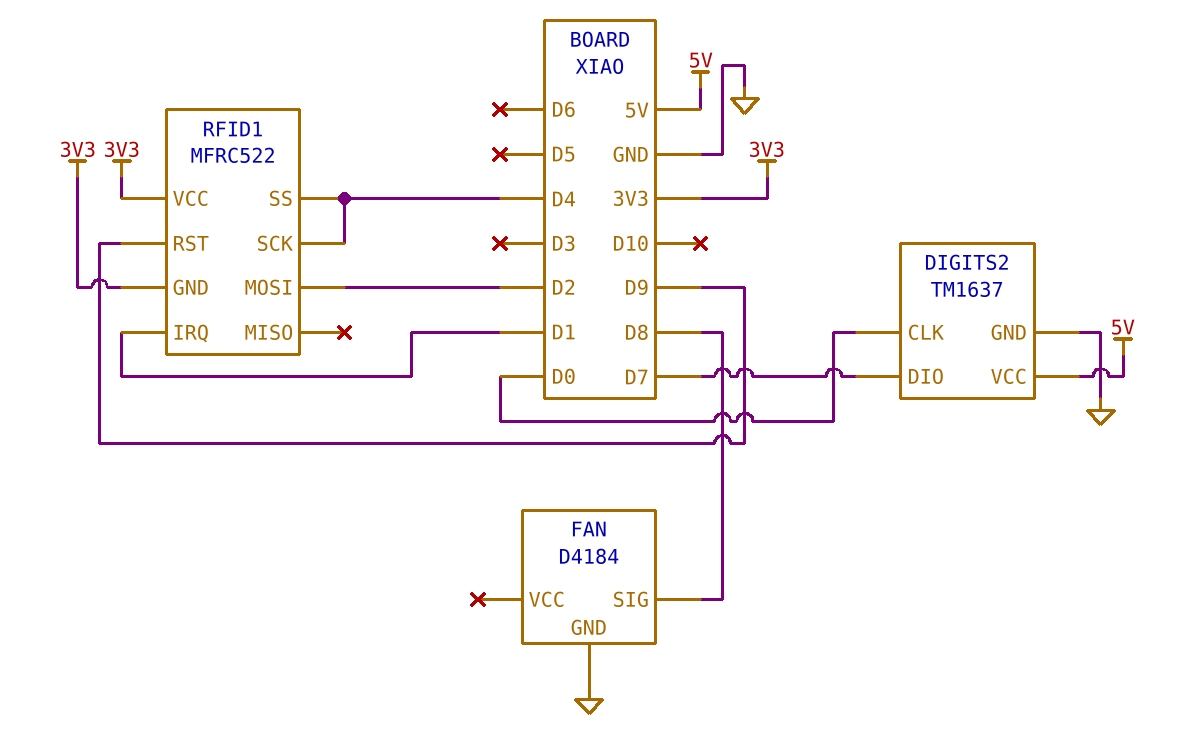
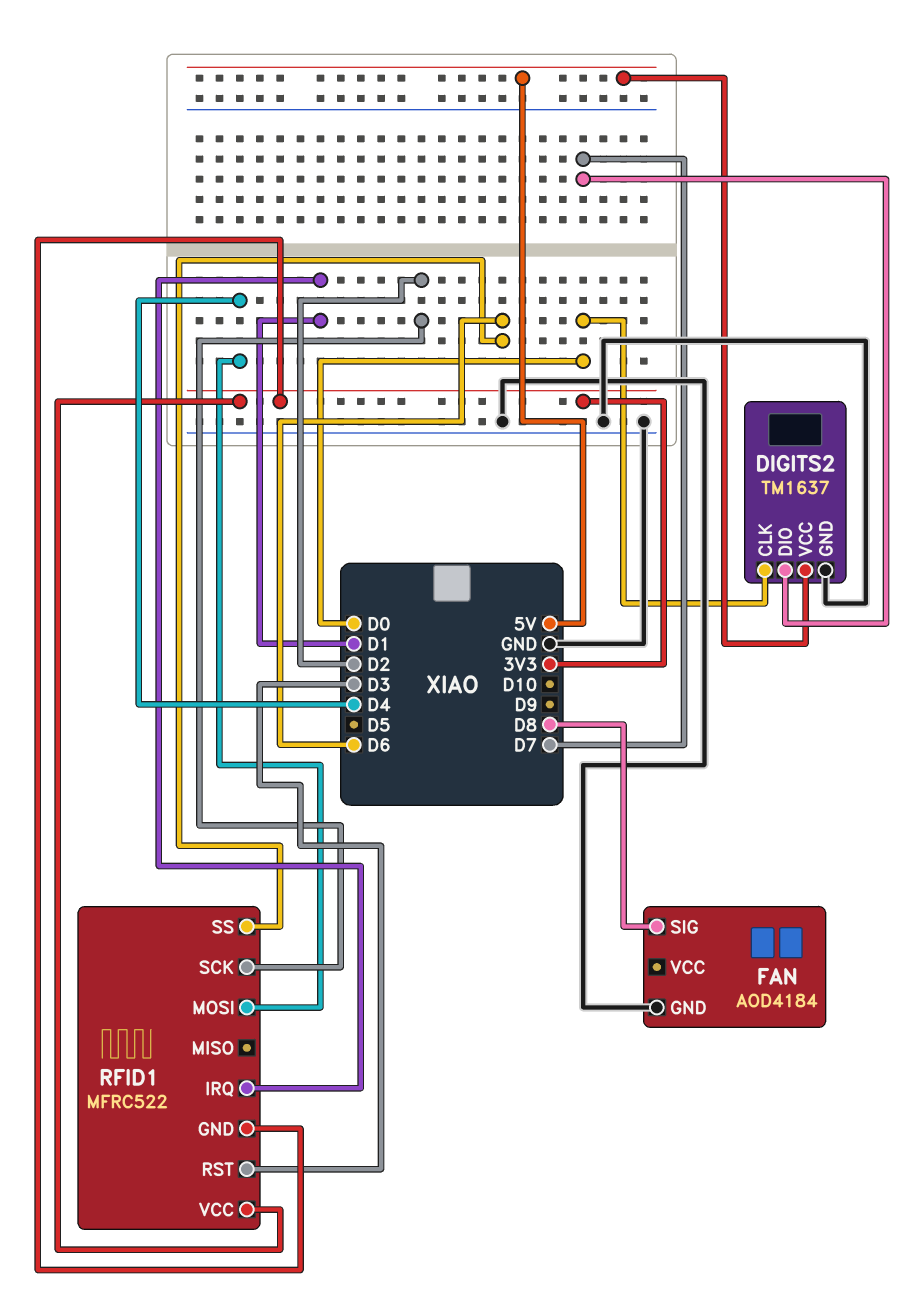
FAN: D4184 -> AOD4184
RFID1 pin MOSI: D2 -> D4
RFID1 pin RST: D9 -> D3
RFID1 pin SCK: D4 -> D2
RFID1 pin SS: D4 -> D6

